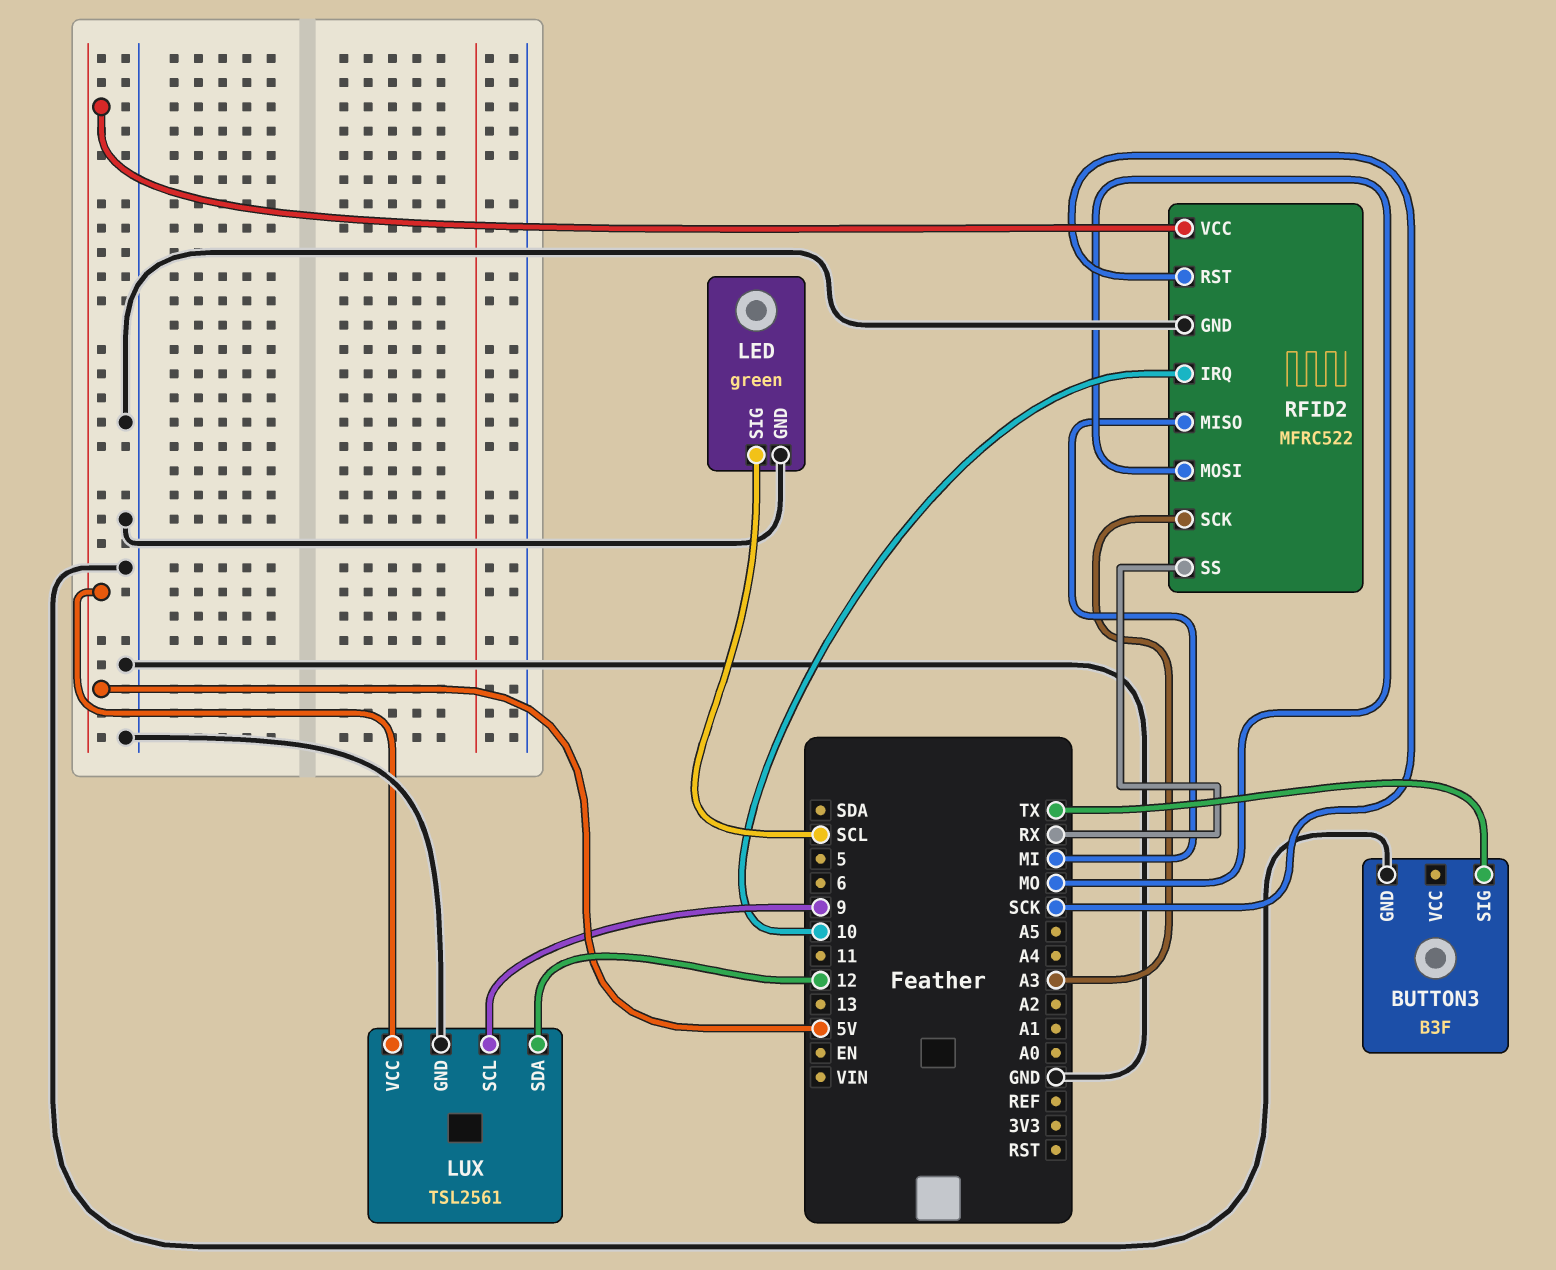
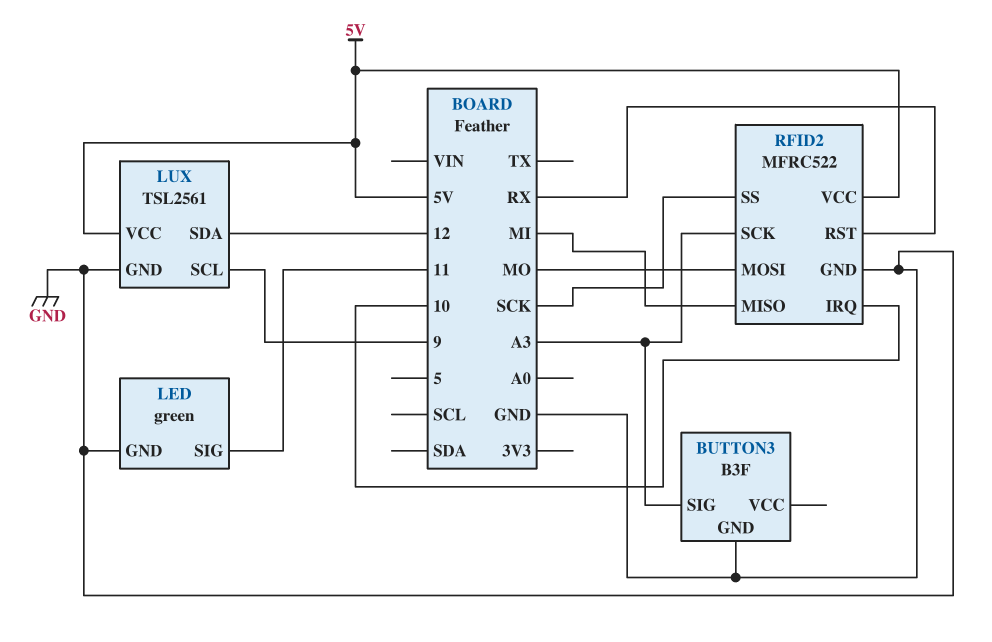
BUTTON3 pin SIG: TX -> A3
LED pin SIG: SCL -> 11
RFID2 pin RST: SCK -> RX
RFID2 pin SS: RX -> SCK

